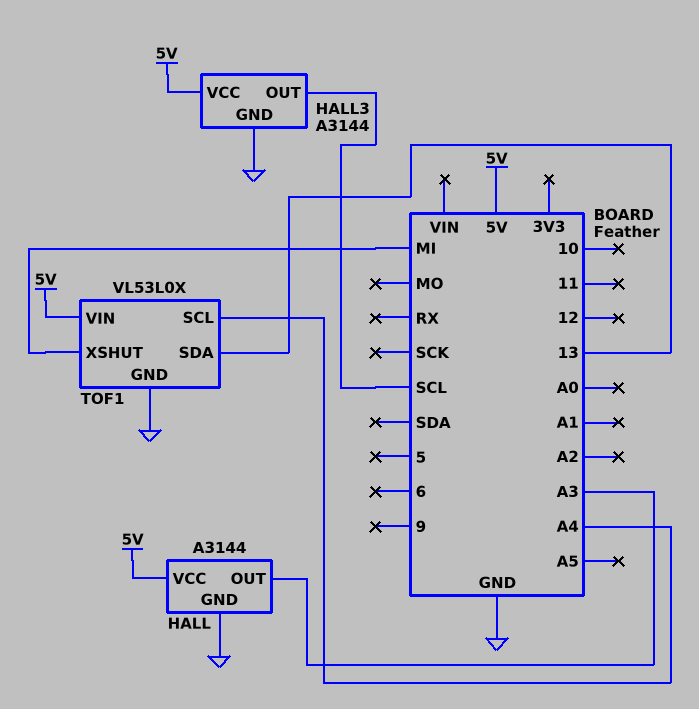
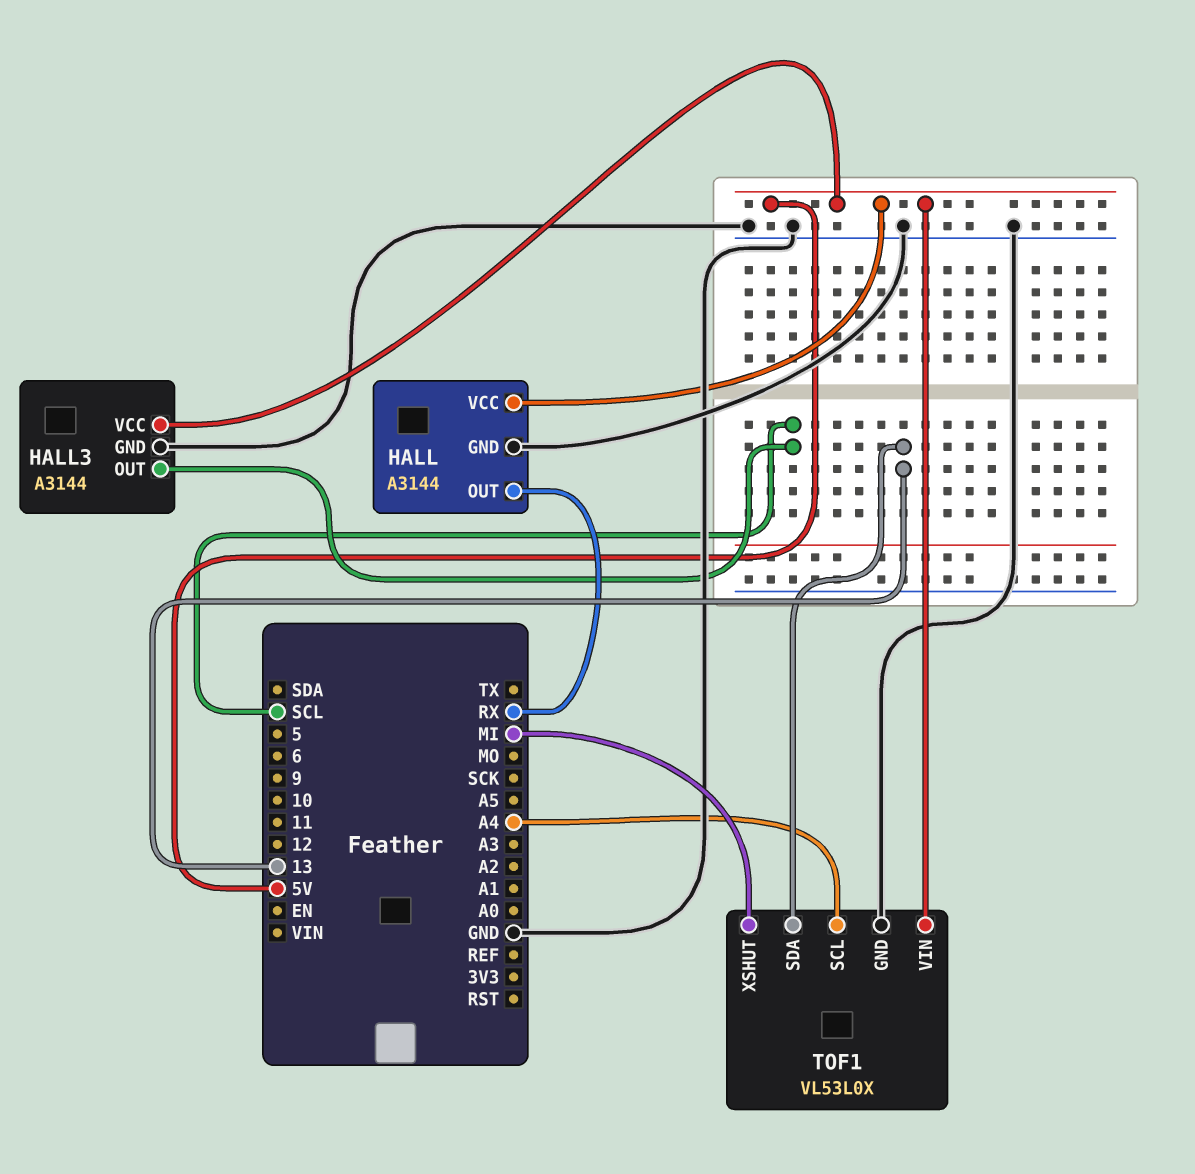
HALL pin OUT: A3 -> RX

